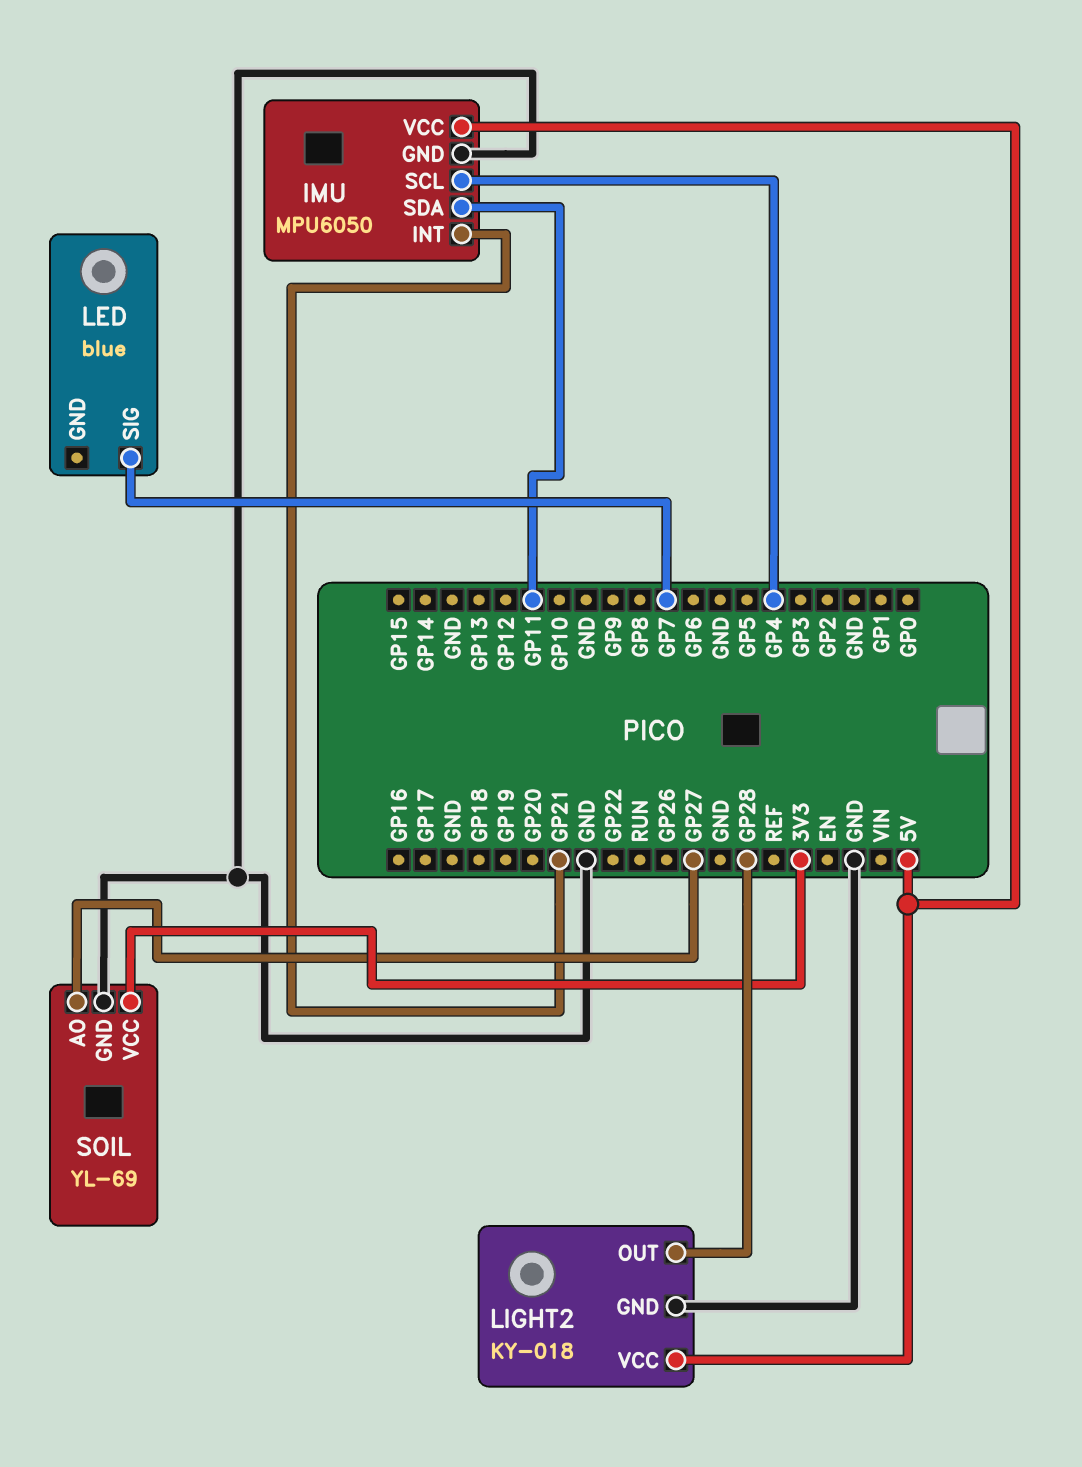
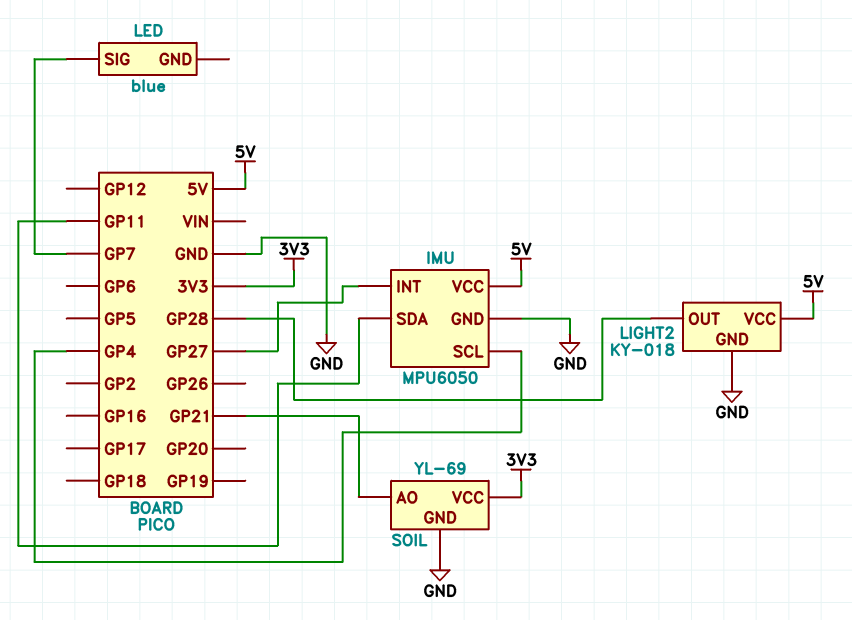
IMU pin INT: GP21 -> GP27
SOIL pin AO: GP27 -> GP21

